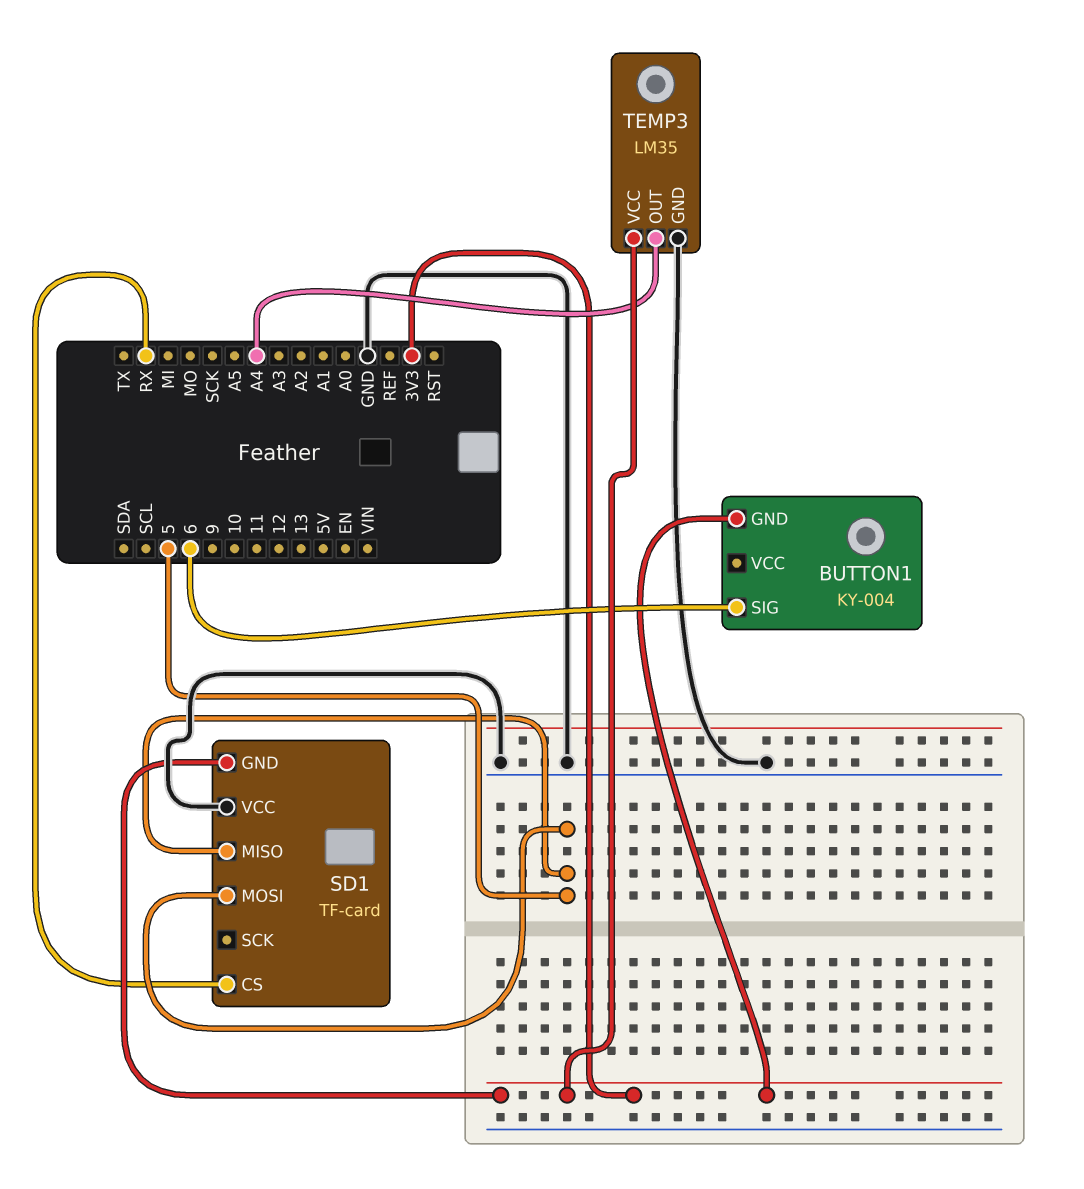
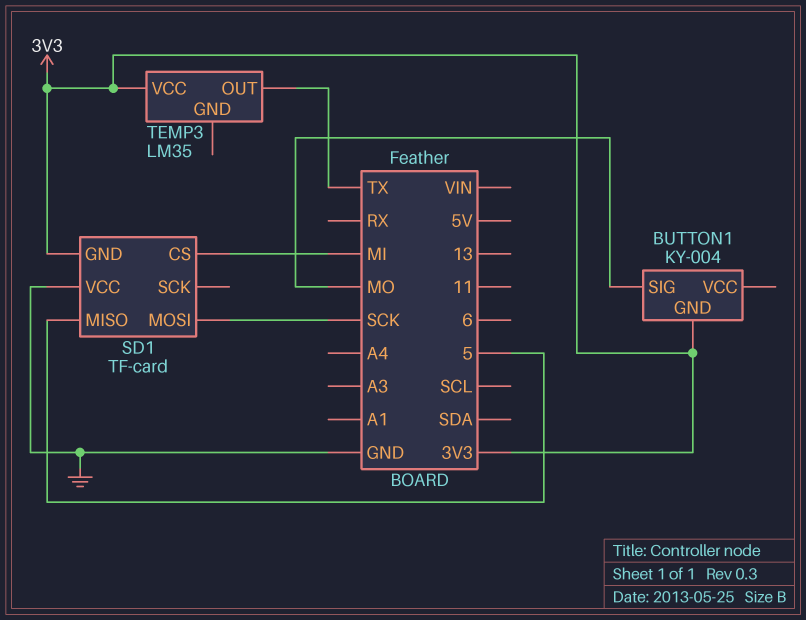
BUTTON1 pin SIG: 6 -> MO
SD1 pin CS: RX -> MI
SD1 pin MOSI: 5 -> SCK
TEMP3 pin GND: GND -> none
TEMP3 pin OUT: A4 -> TX

